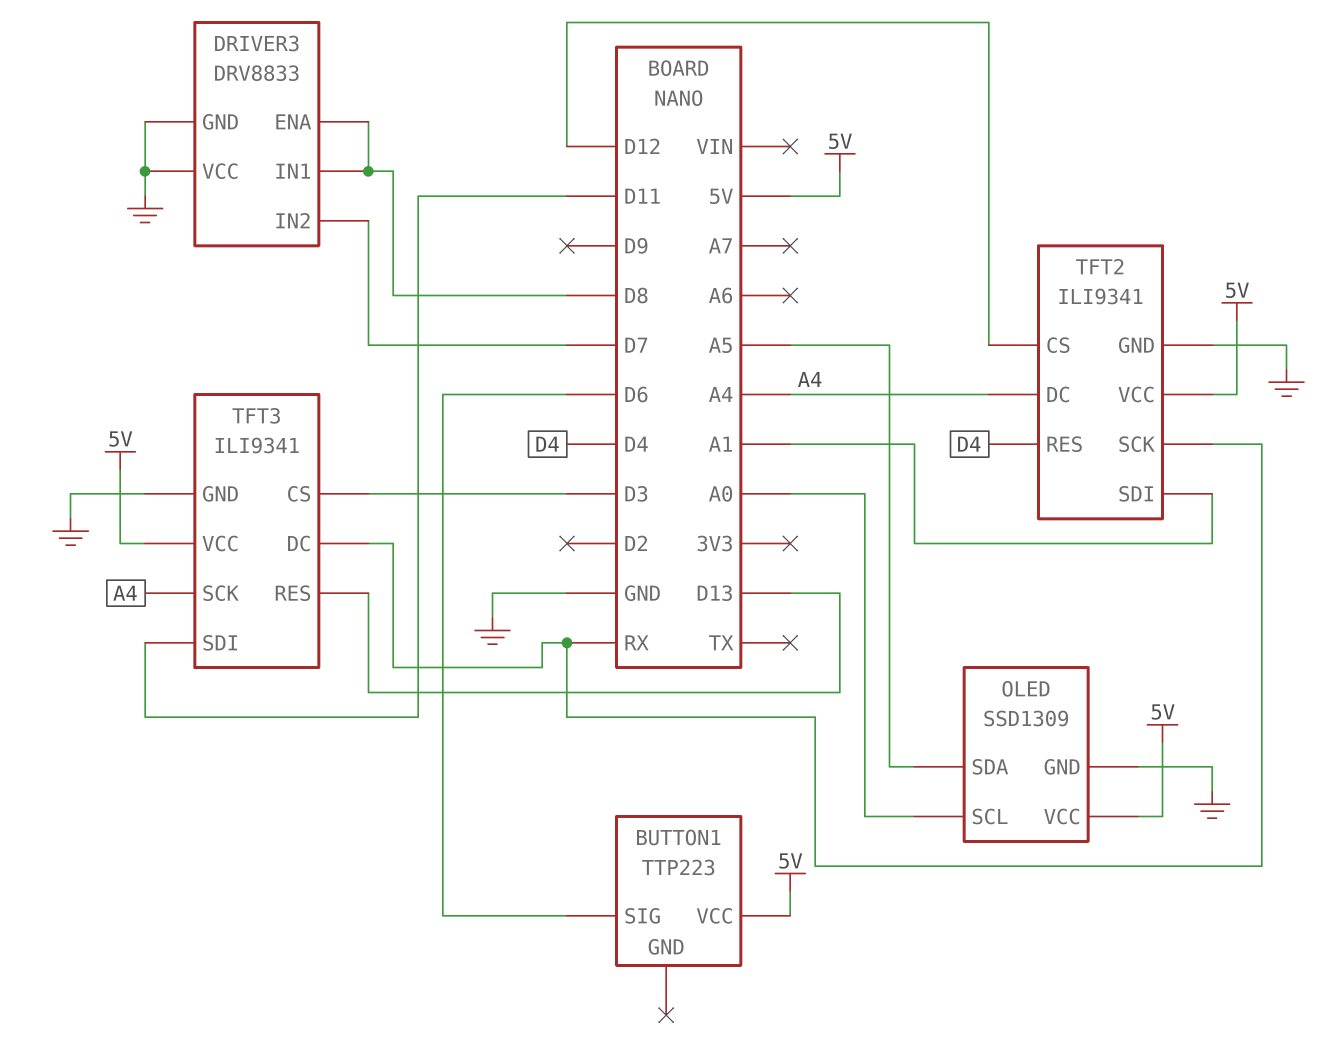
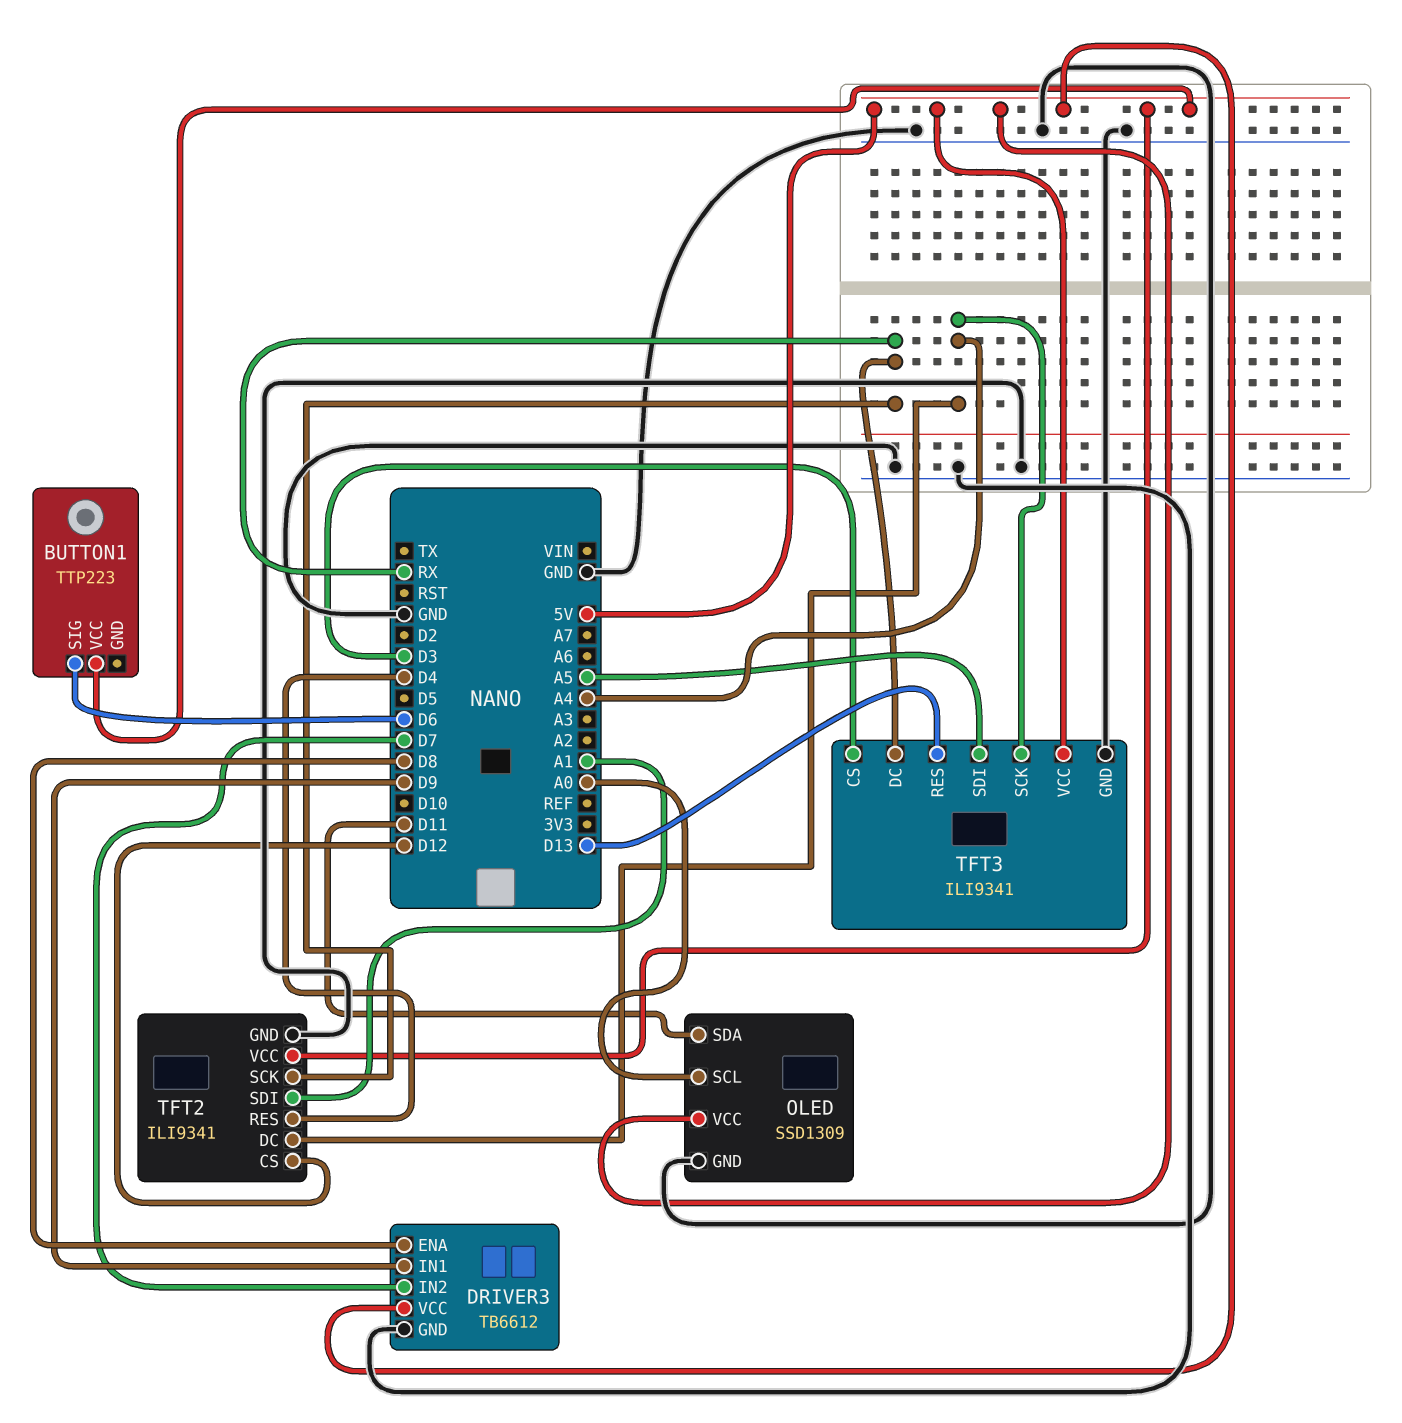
DRIVER3: DRV8833 -> TB6612
DRIVER3 pin IN1: D8 -> D9
DRIVER3 pin VCC: GND -> 5V
OLED pin SDA: A5 -> D11
TFT3 pin SDI: D11 -> A5

